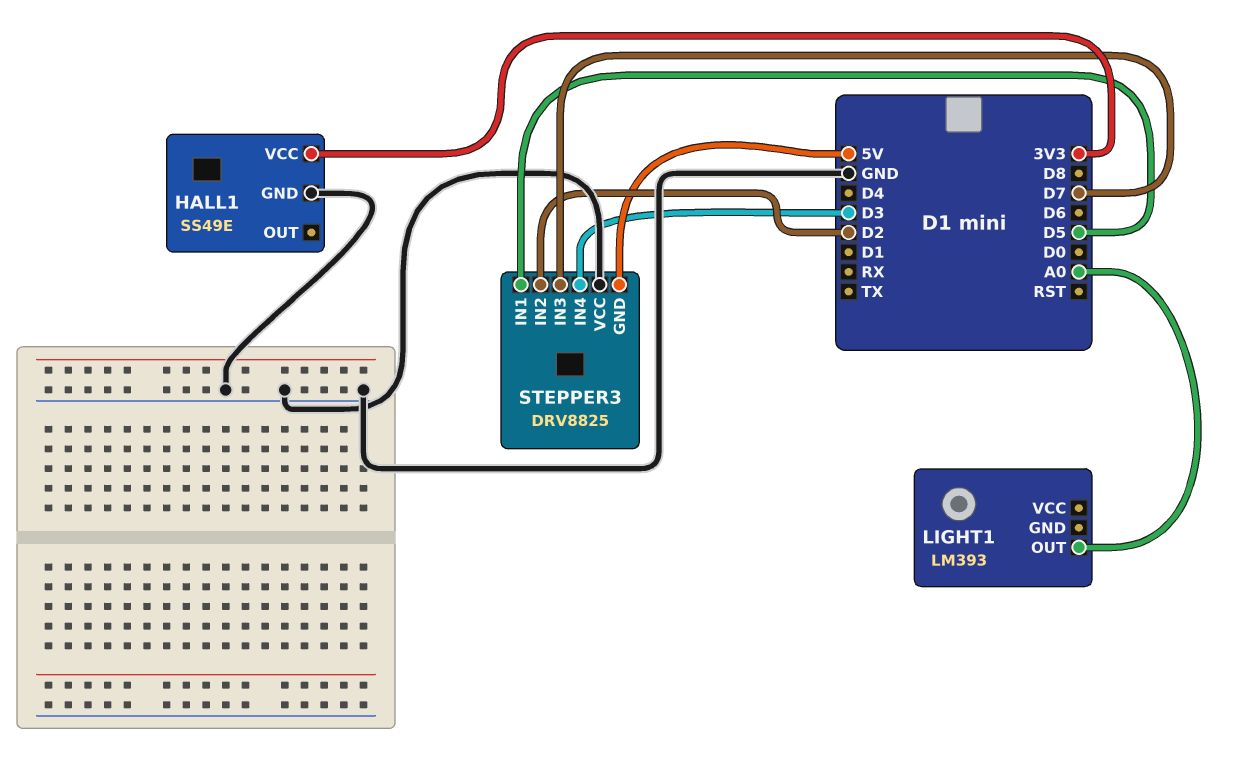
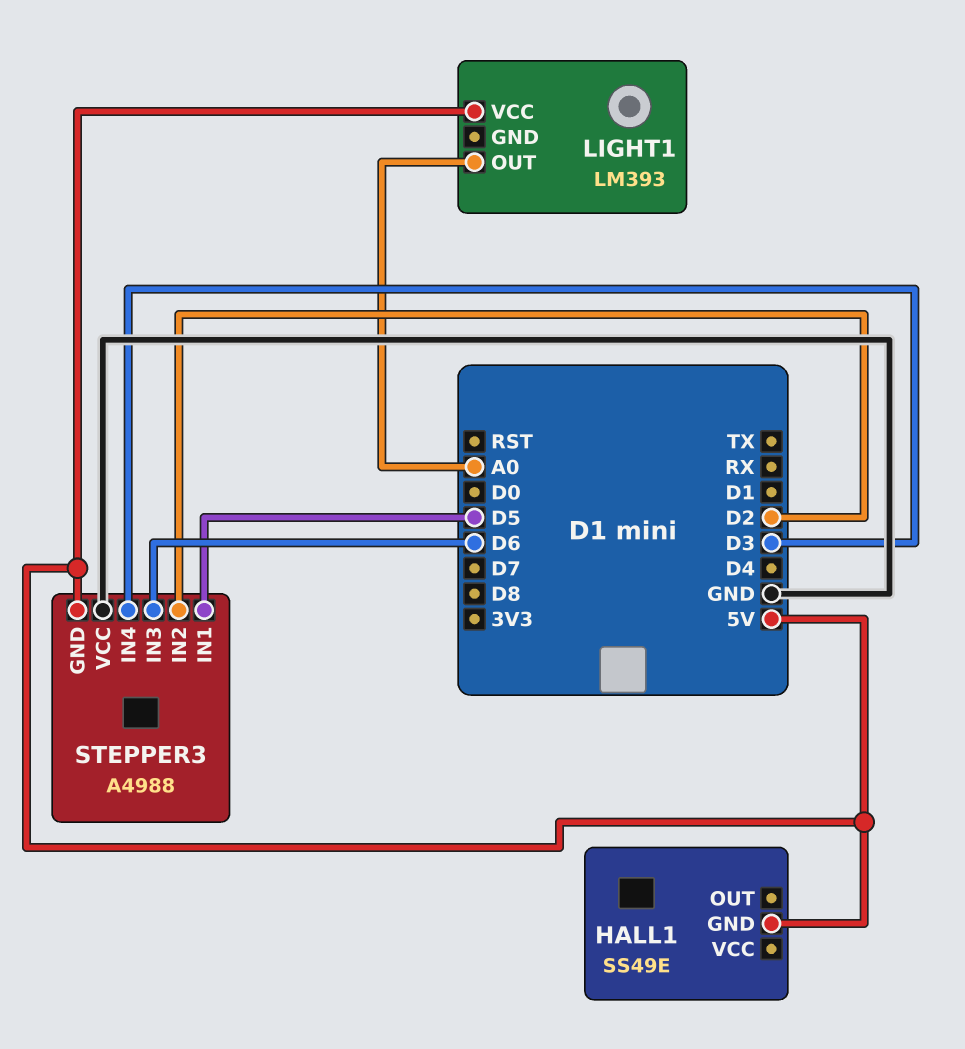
HALL1 pin GND: GND -> 5V
HALL1 pin VCC: 3V3 -> none
LIGHT1 pin VCC: none -> 5V
STEPPER3: DRV8825 -> A4988
STEPPER3 pin IN3: D7 -> D6

